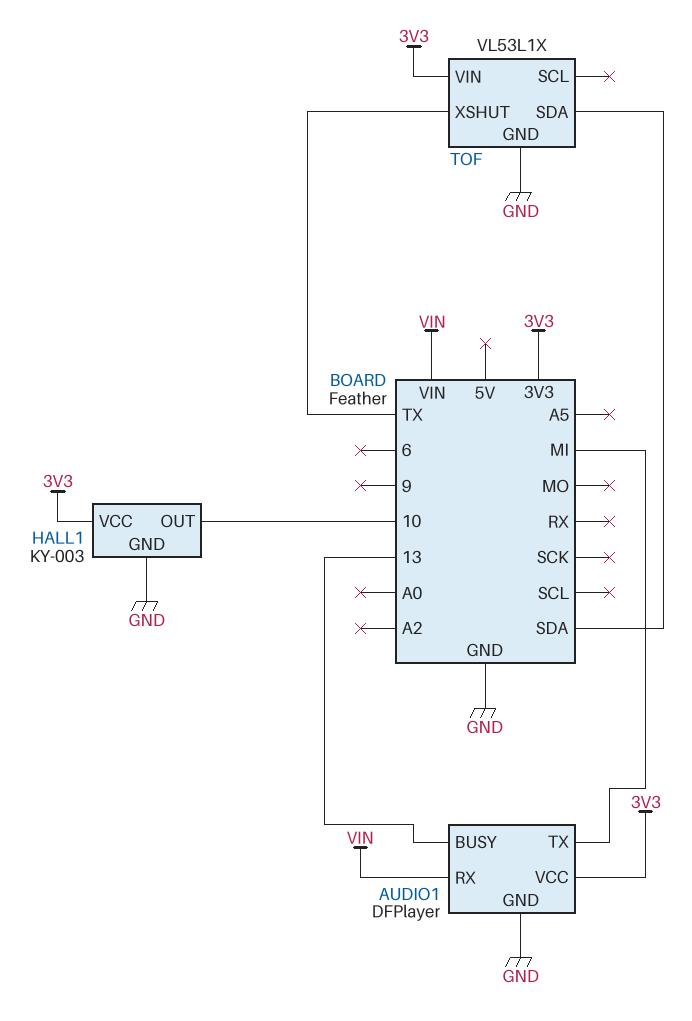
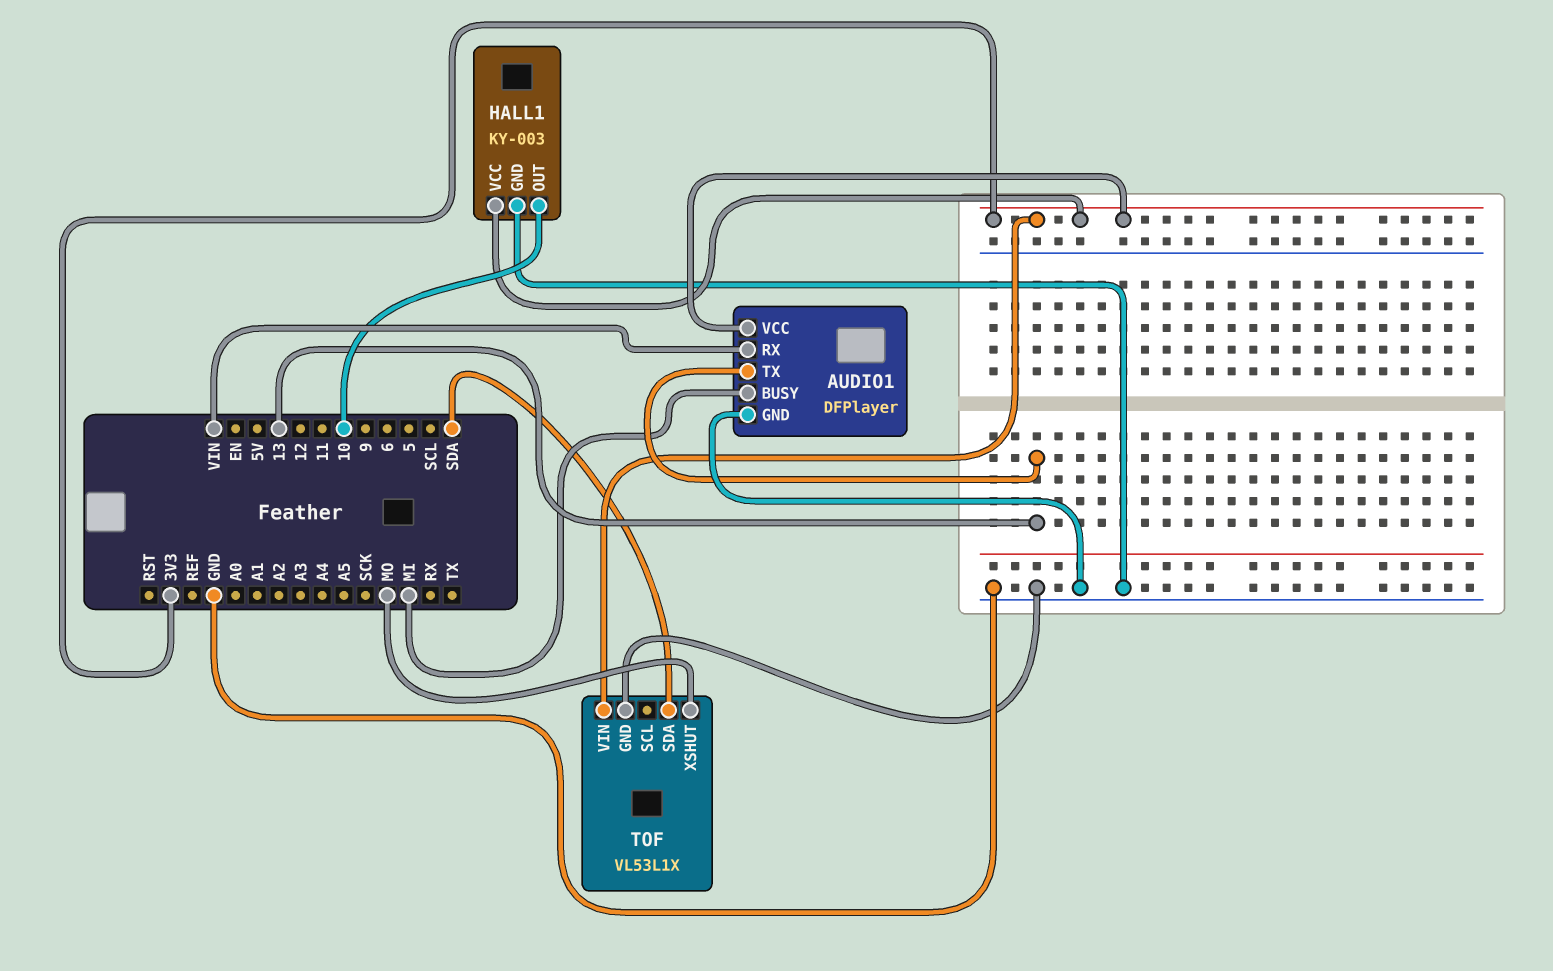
AUDIO1 pin BUSY: 13 -> MI
AUDIO1 pin TX: MI -> 13
TOF pin XSHUT: TX -> MO

